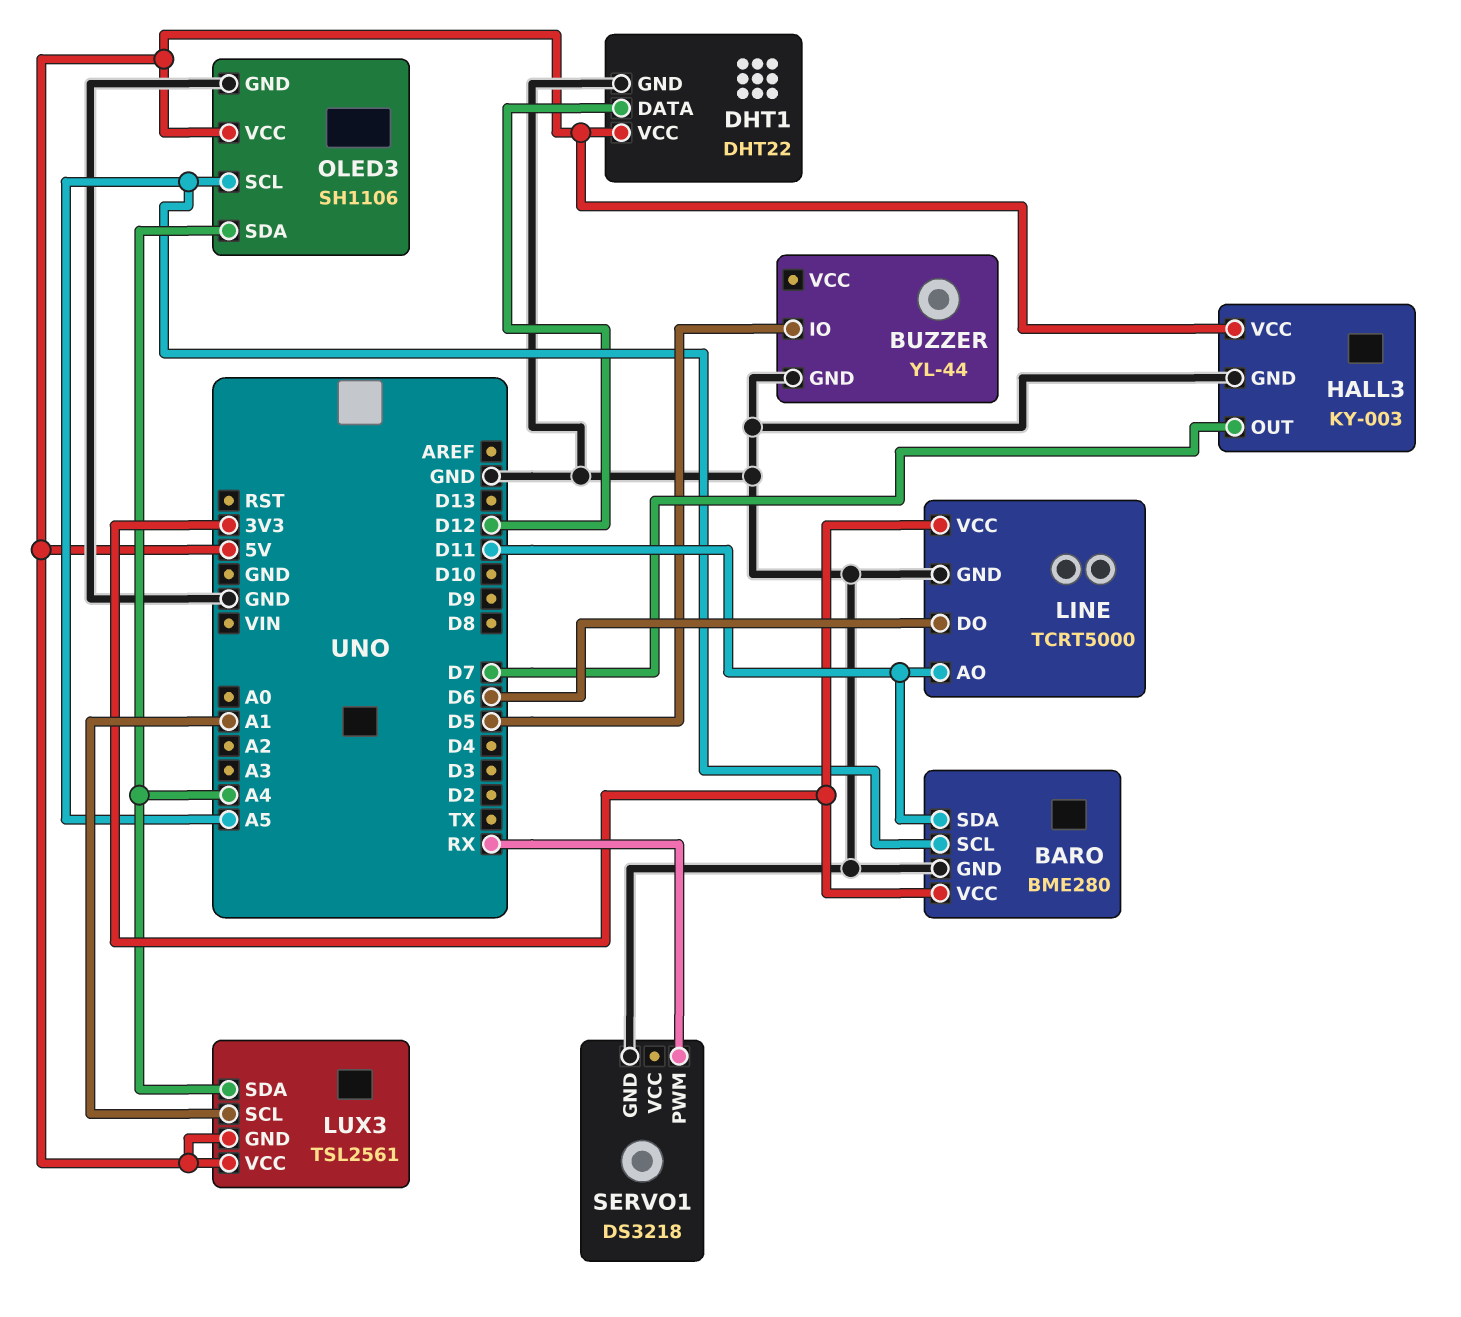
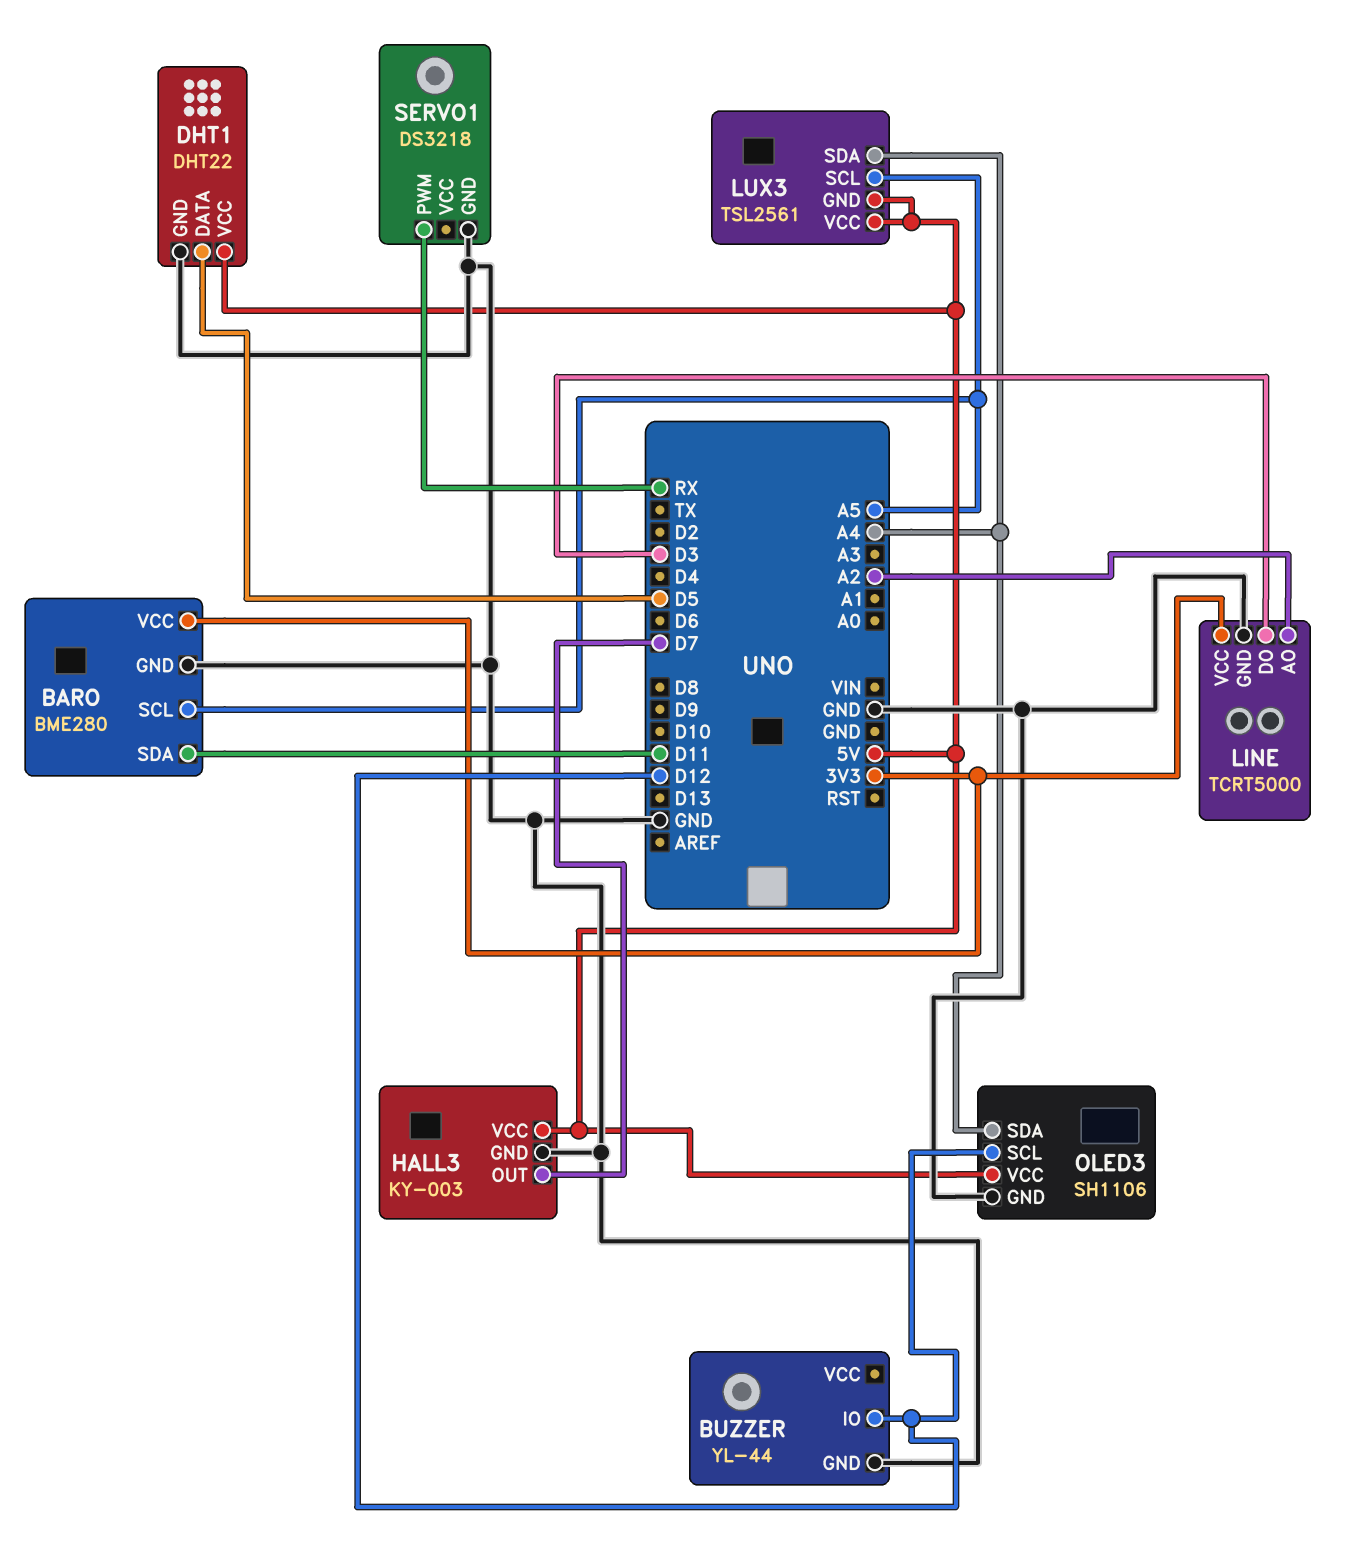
BUZZER pin IO: D5 -> D12
DHT1 pin DATA: D12 -> D5
LINE pin AO: D11 -> A2
LINE pin DO: D6 -> D3
LUX3 pin SCL: A1 -> A5
OLED3 pin SCL: A5 -> D12

